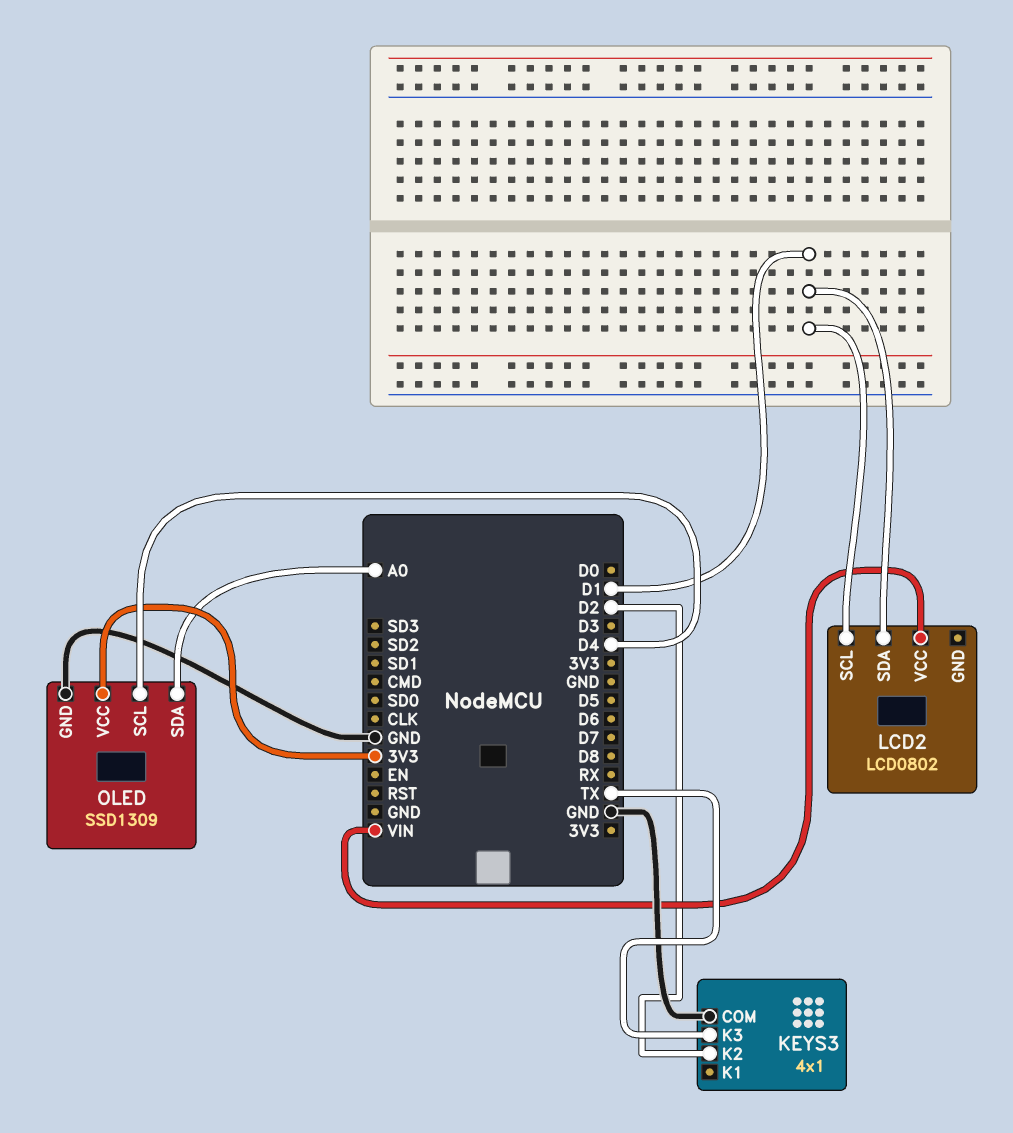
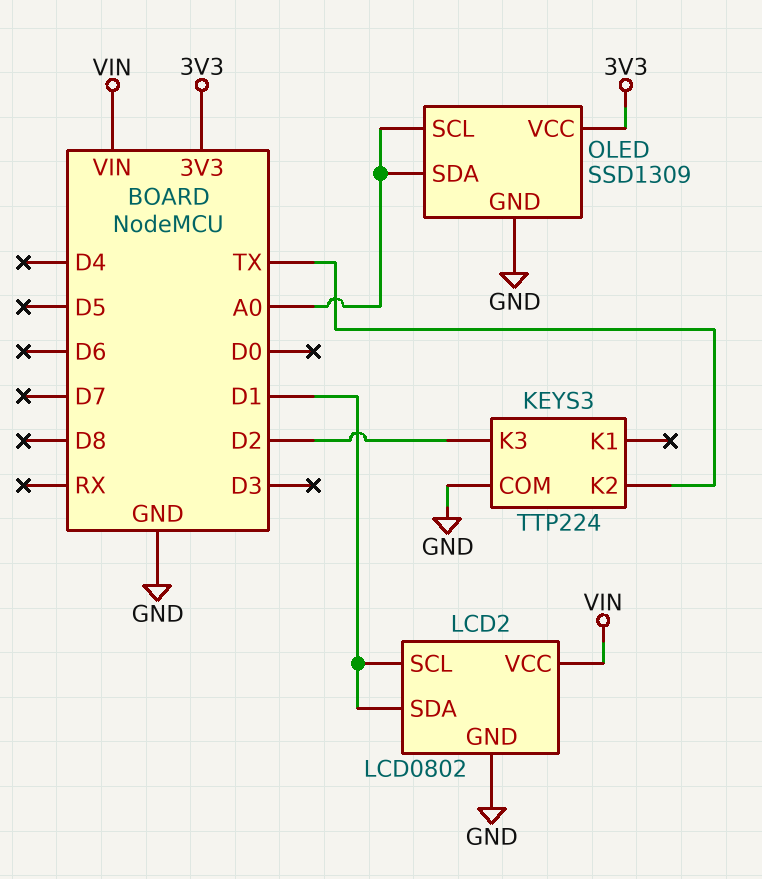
KEYS3: 4x1 -> TTP224
KEYS3 pin K2: D2 -> TX
KEYS3 pin K3: TX -> D2
LCD2 pin GND: none -> GND
OLED pin SCL: D4 -> A0

